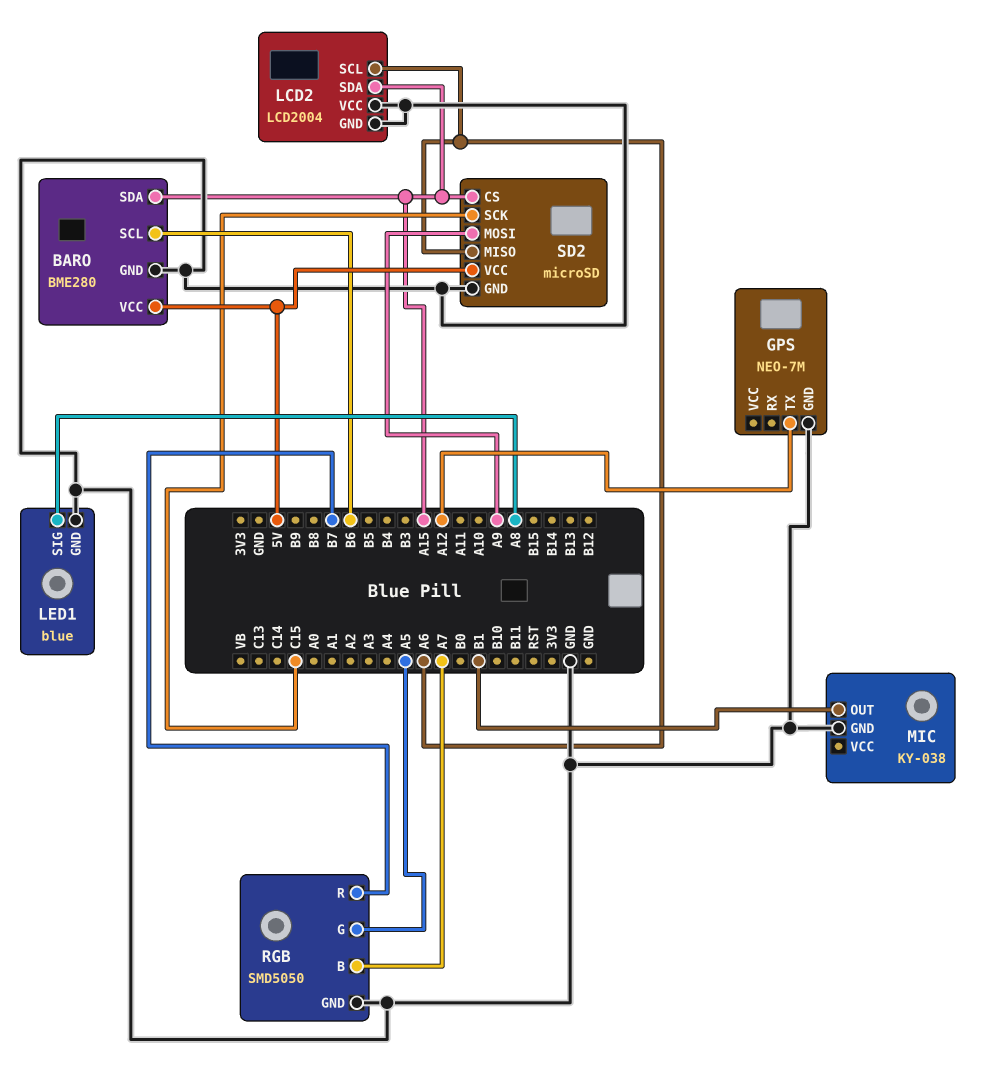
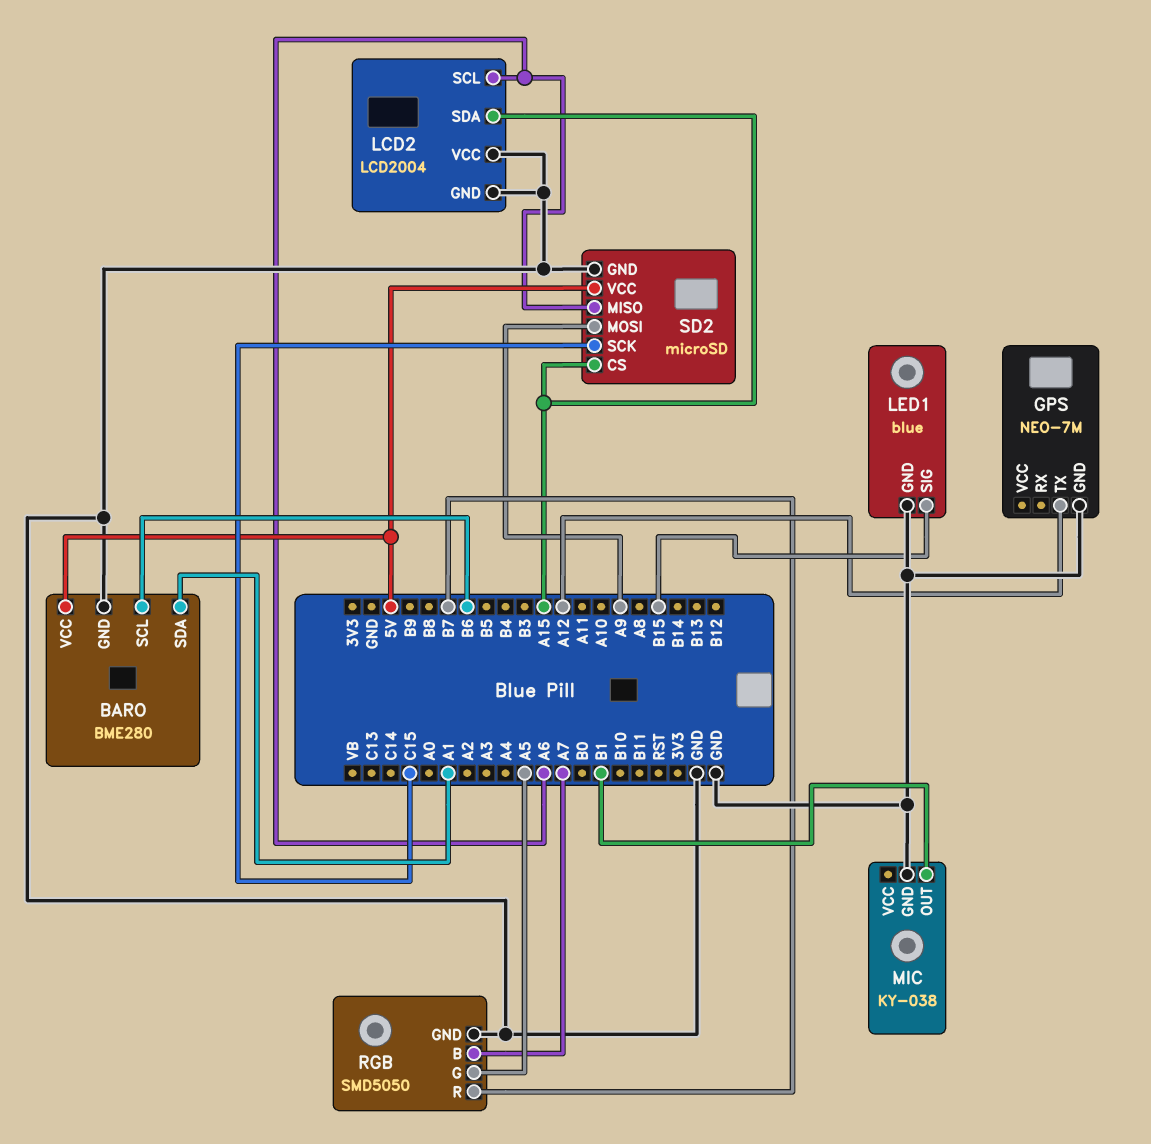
BARO pin SDA: A15 -> A1
LED1 pin SIG: A8 -> B15

